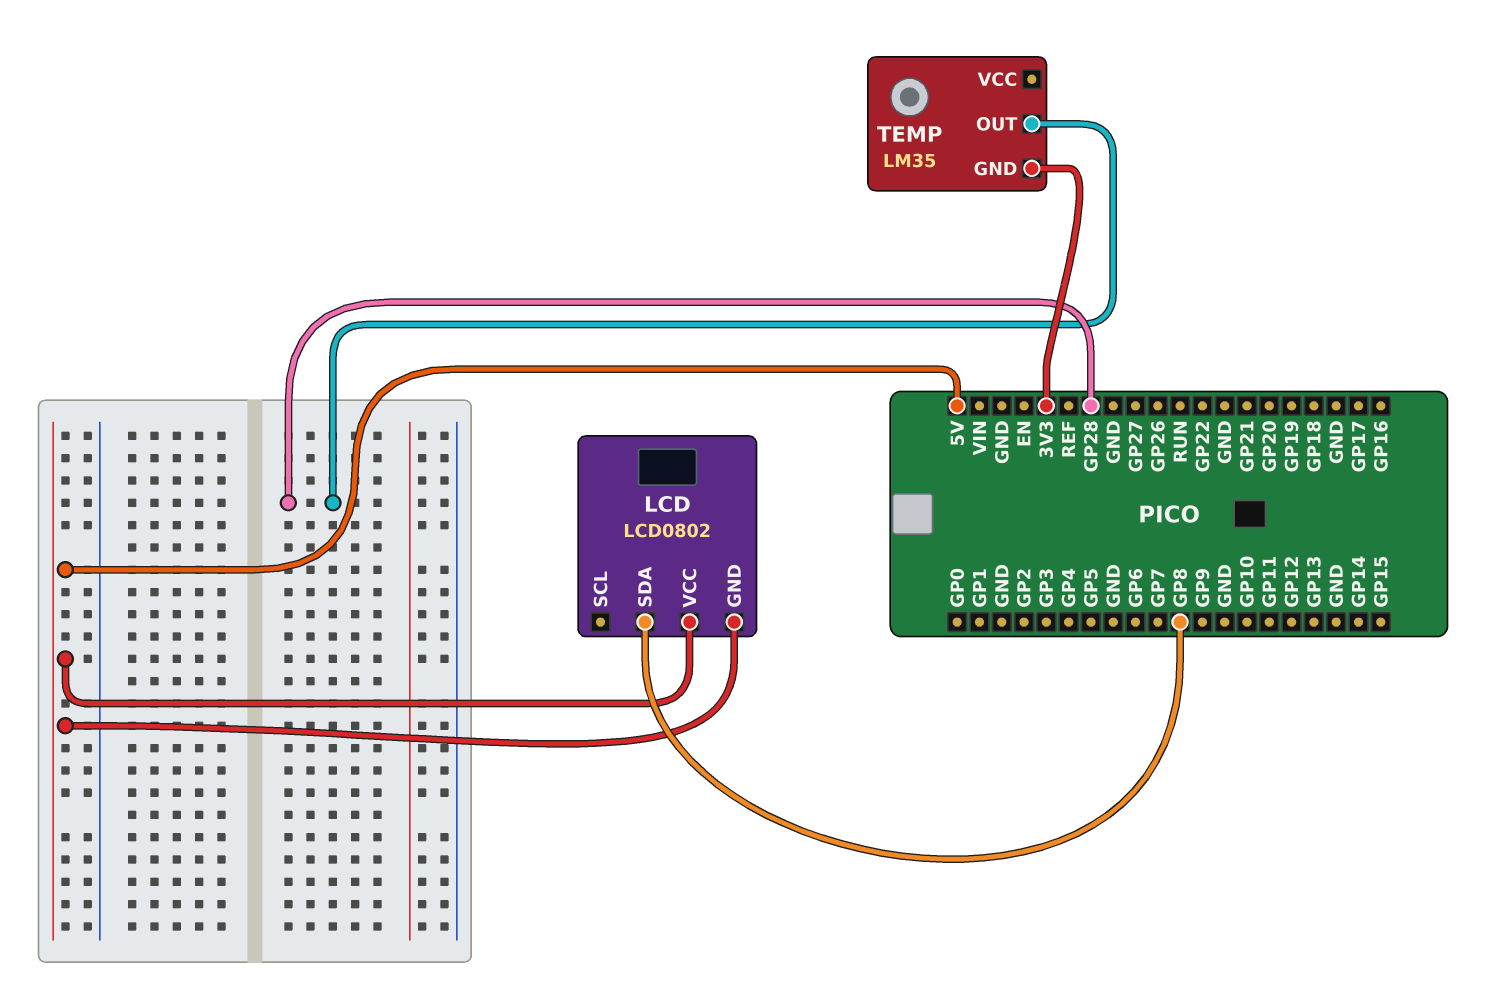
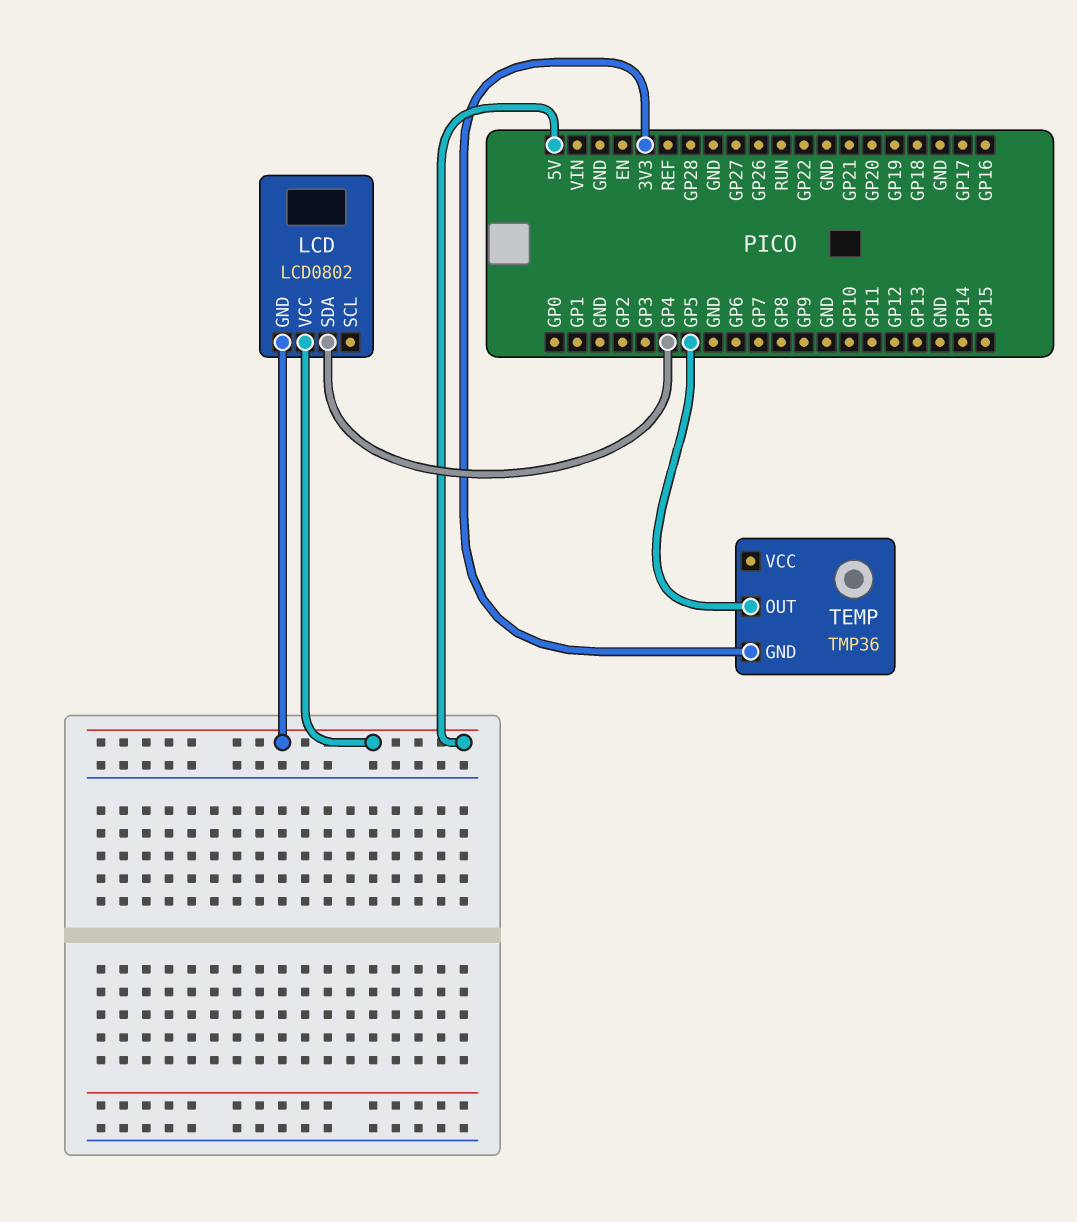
LCD pin SDA: GP8 -> GP4
TEMP: LM35 -> TMP36
TEMP pin OUT: GP28 -> GP5

